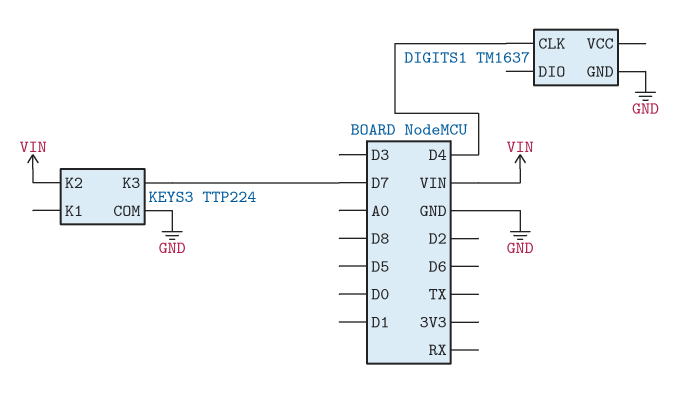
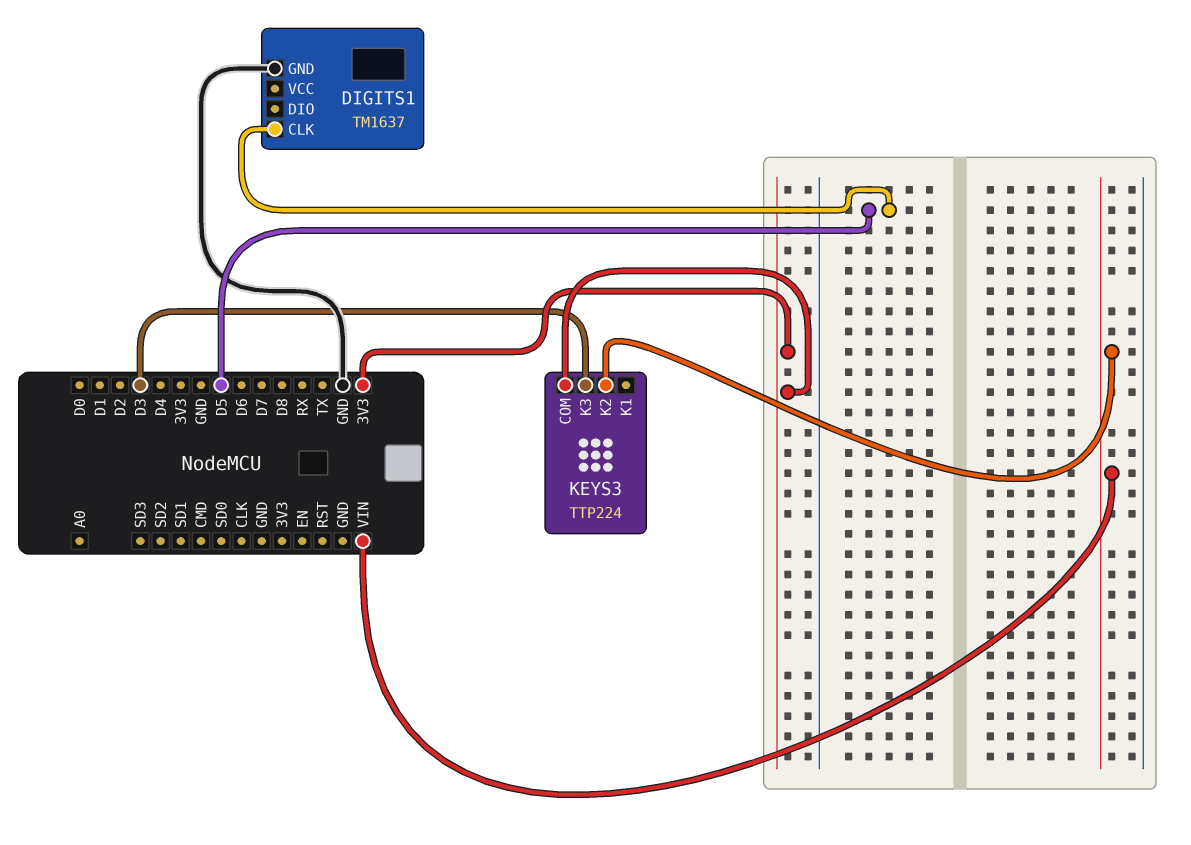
DIGITS1 pin CLK: D4 -> D5
KEYS3 pin COM: GND -> 3V3
KEYS3 pin K3: D7 -> D3

